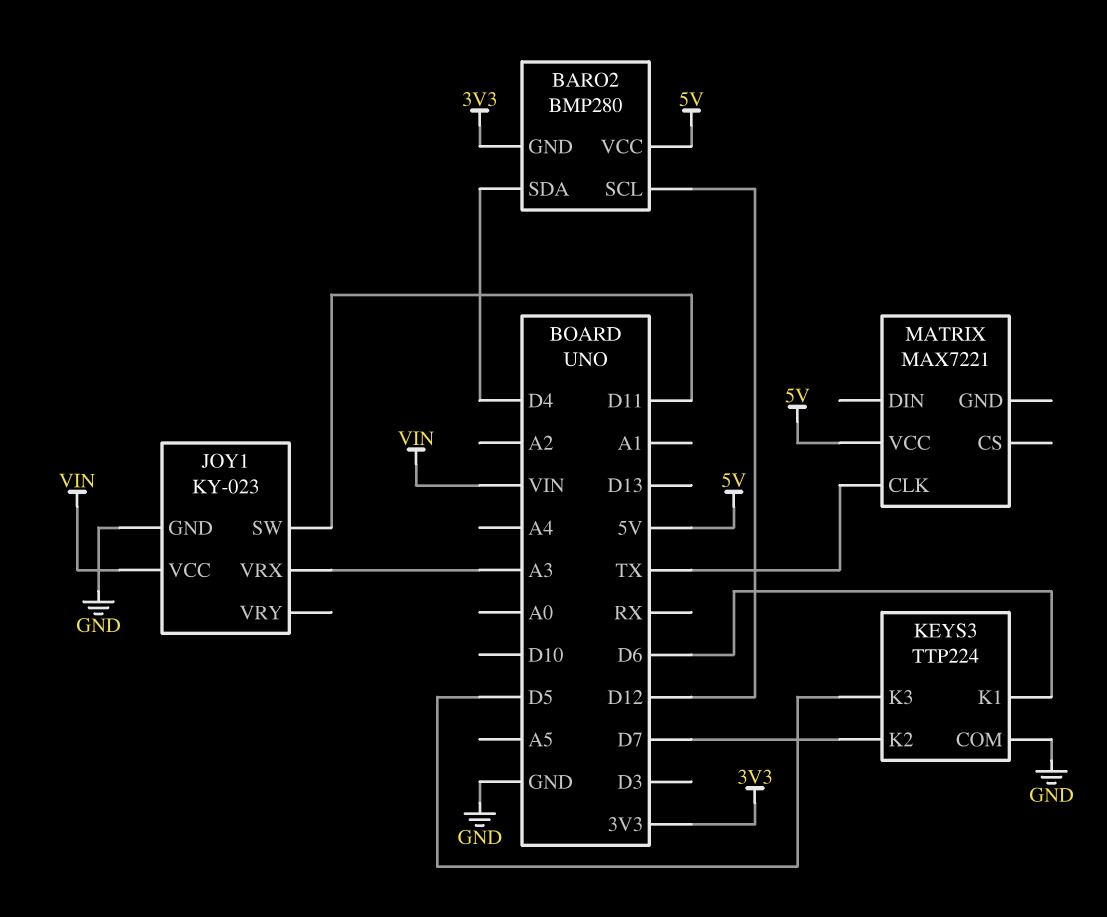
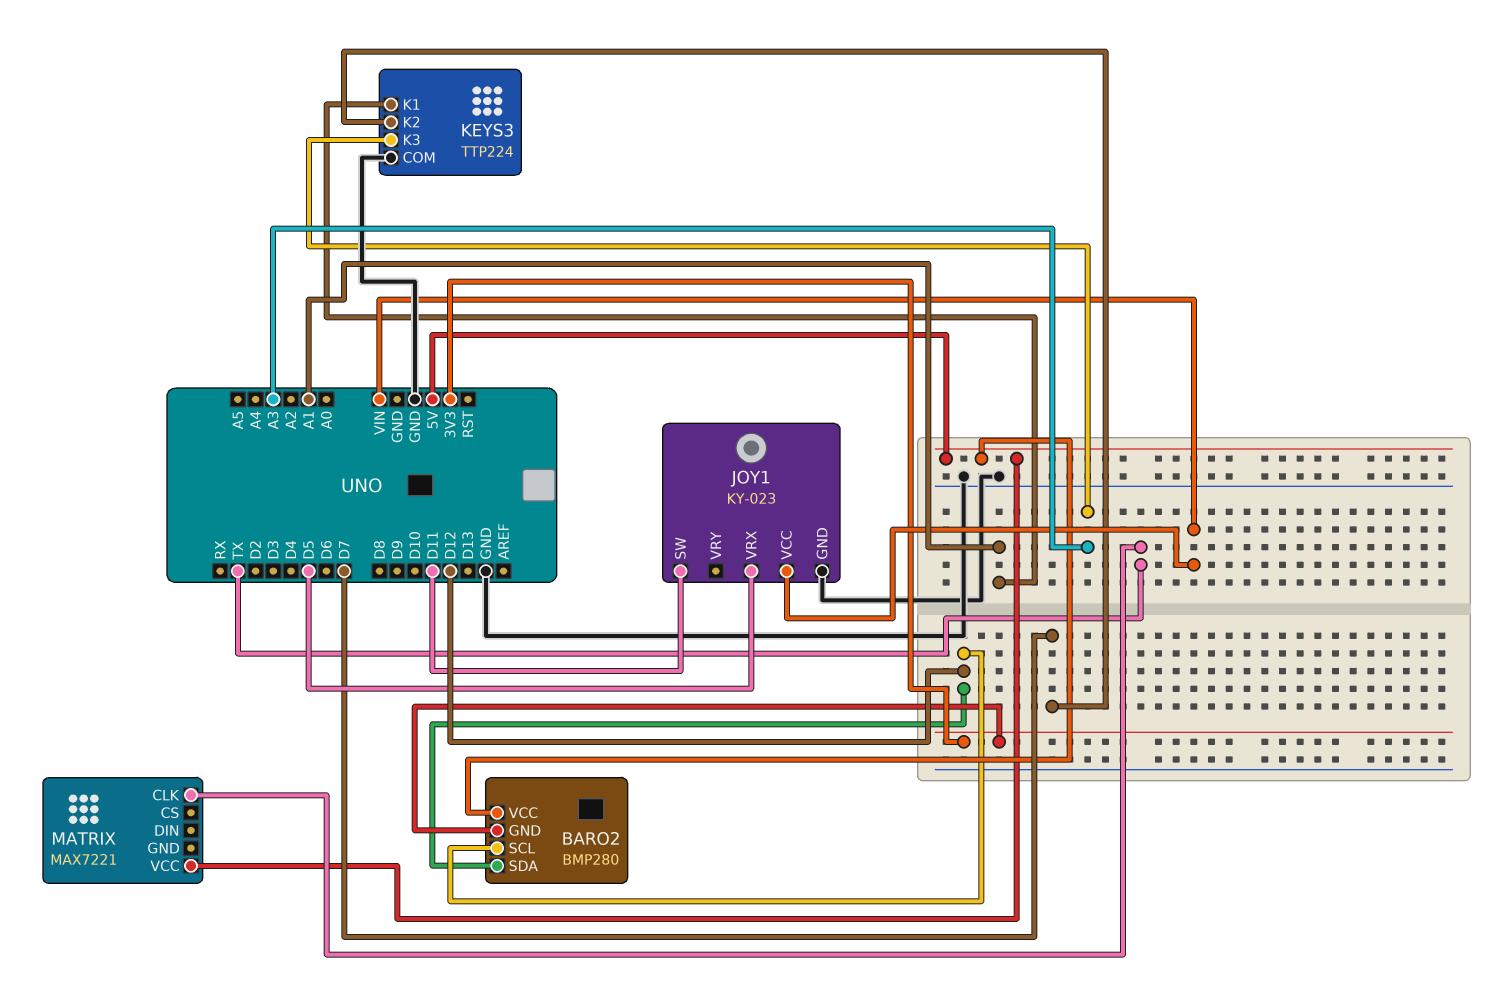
BARO2 pin SDA: D4 -> D12
JOY1 pin VRX: A3 -> D5
KEYS3 pin K1: D6 -> A1
KEYS3 pin K3: D5 -> A3

